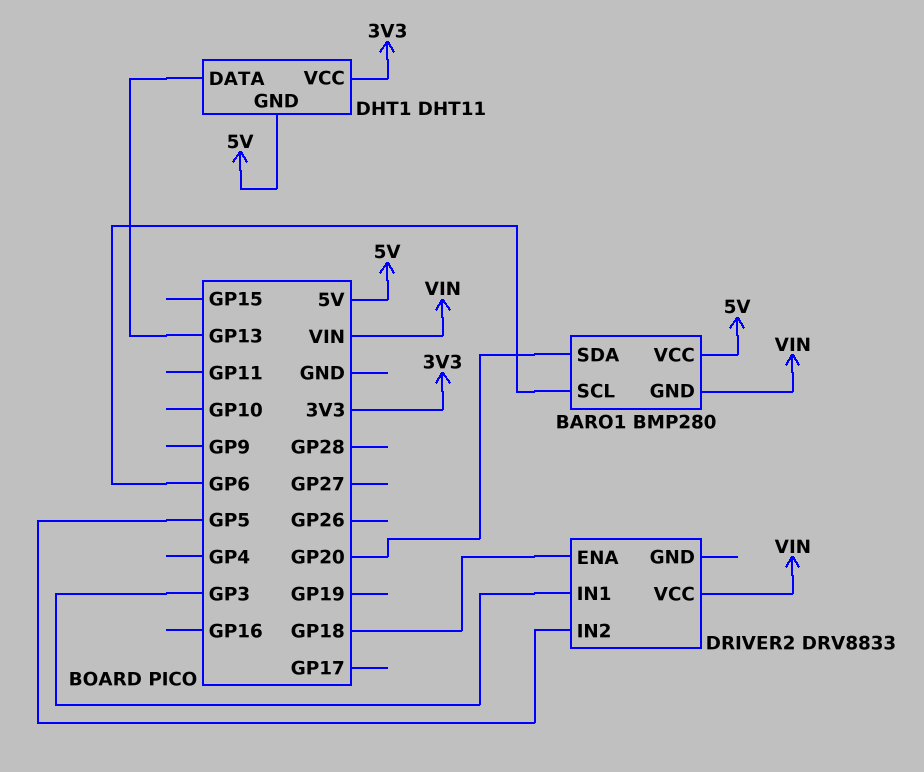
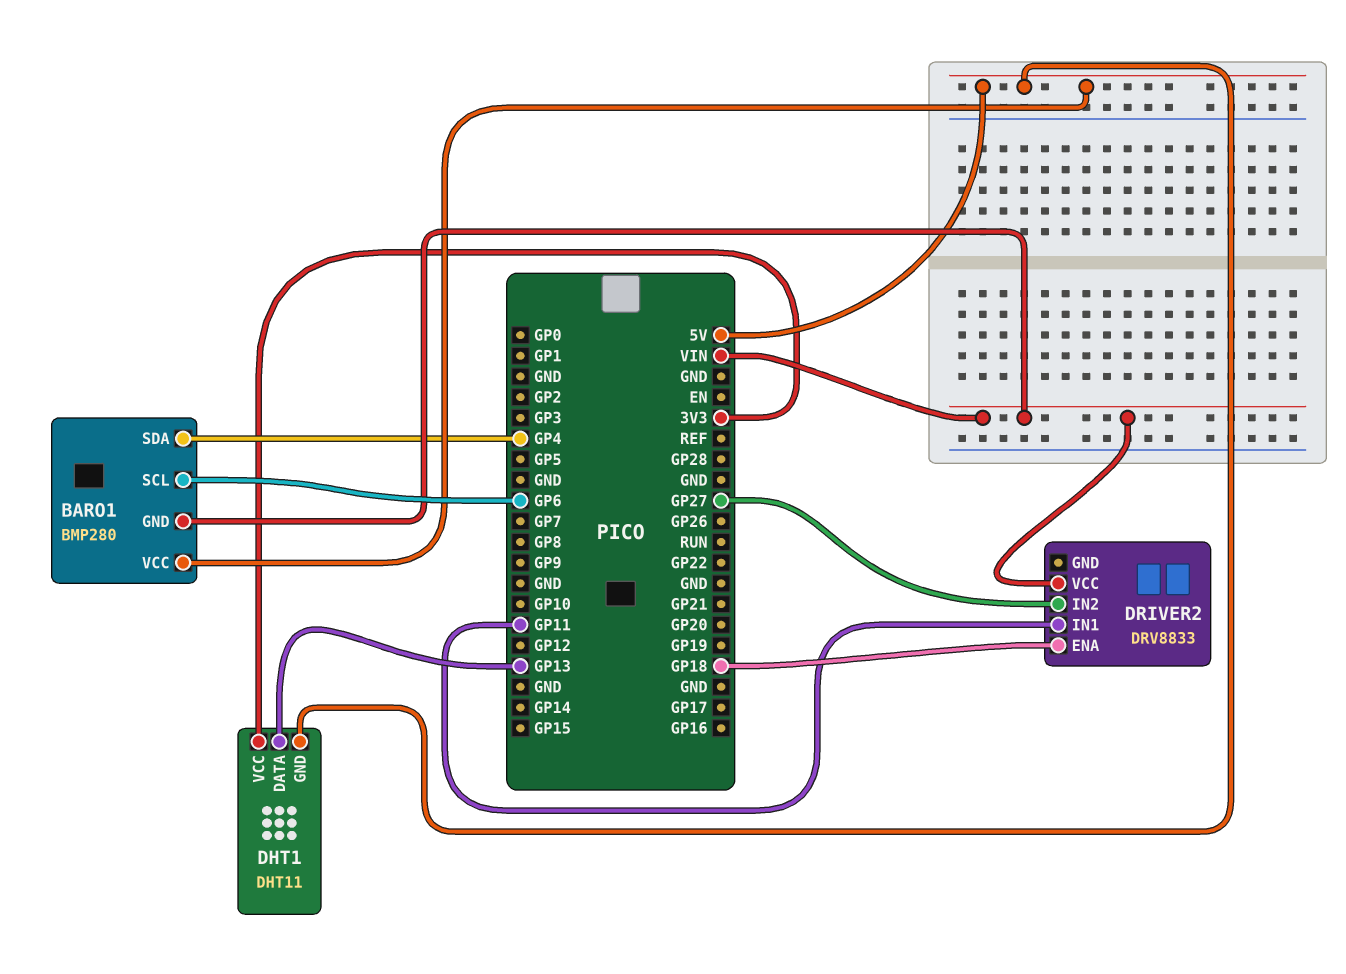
BARO1 pin SDA: GP20 -> GP4
DRIVER2 pin IN1: GP3 -> GP11
DRIVER2 pin IN2: GP5 -> GP27

